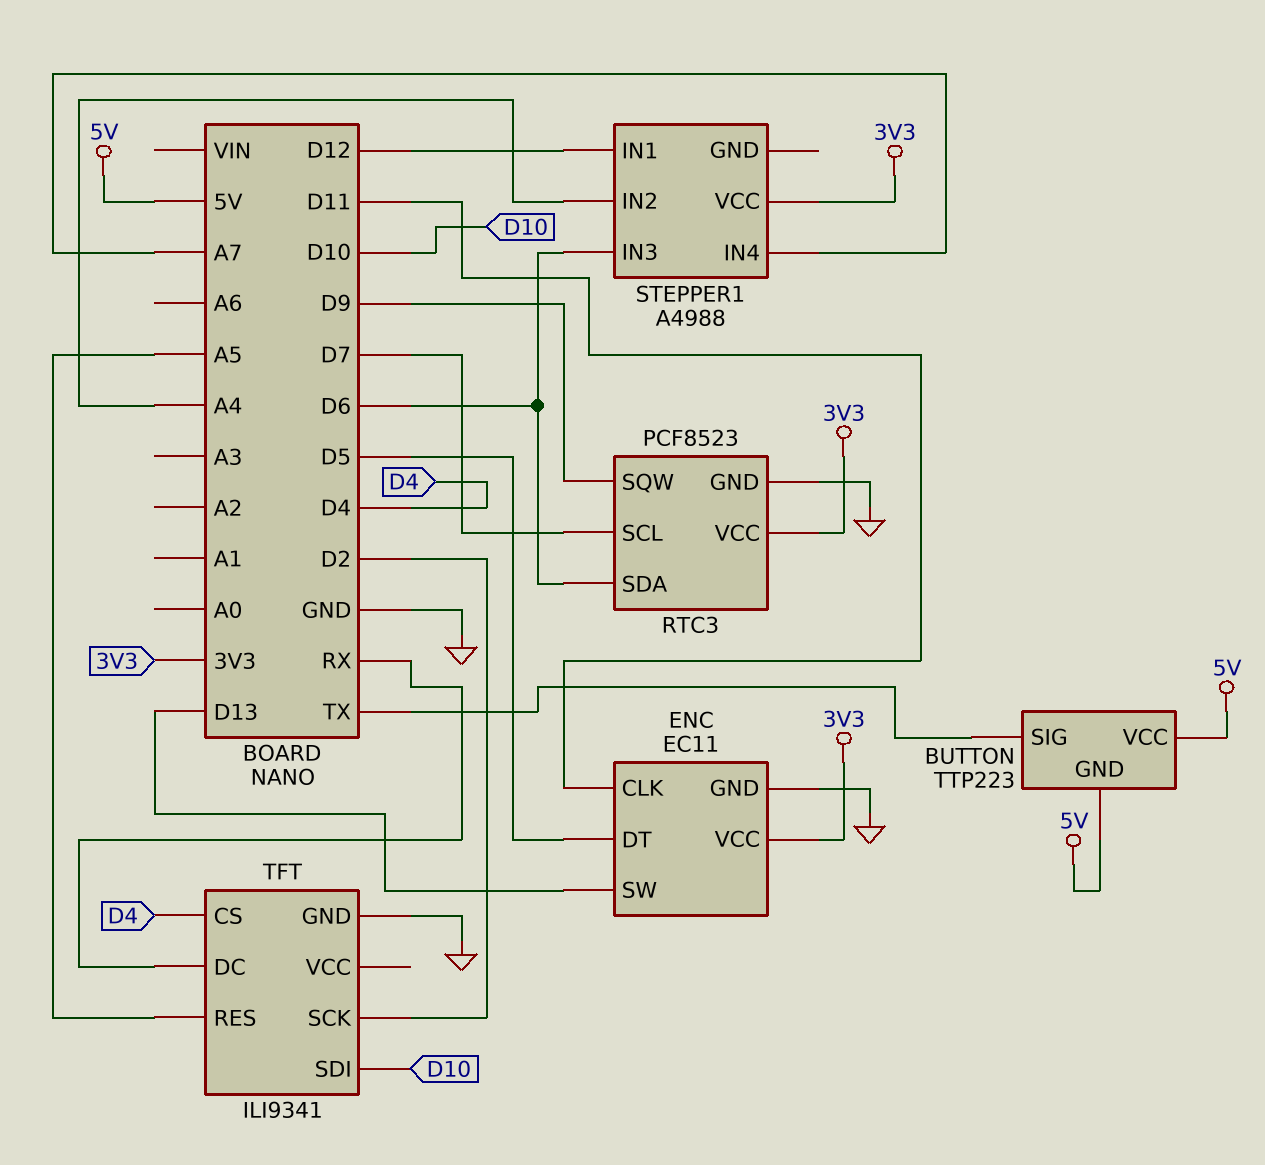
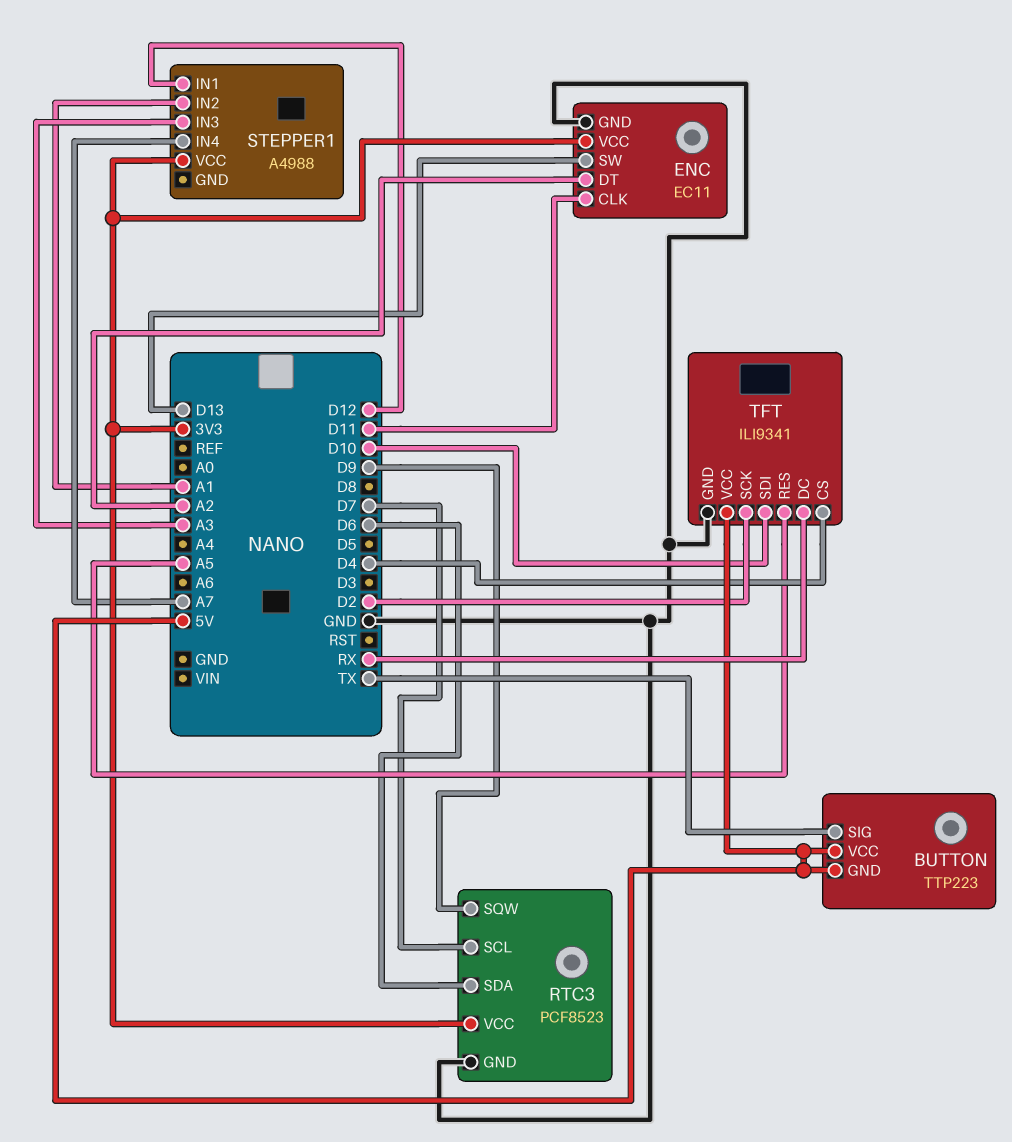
ENC pin DT: D5 -> A2
STEPPER1 pin IN2: A4 -> A1
STEPPER1 pin IN3: D6 -> A3
TFT pin VCC: none -> 5V

